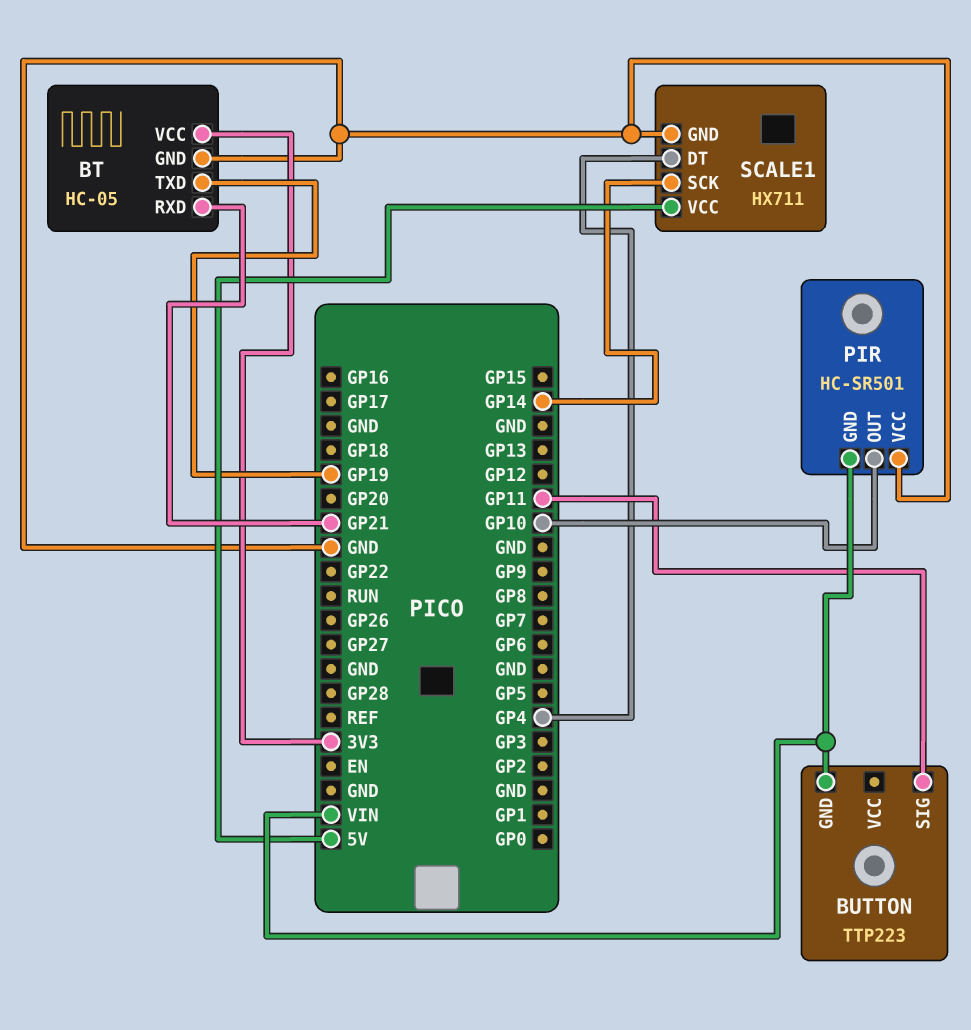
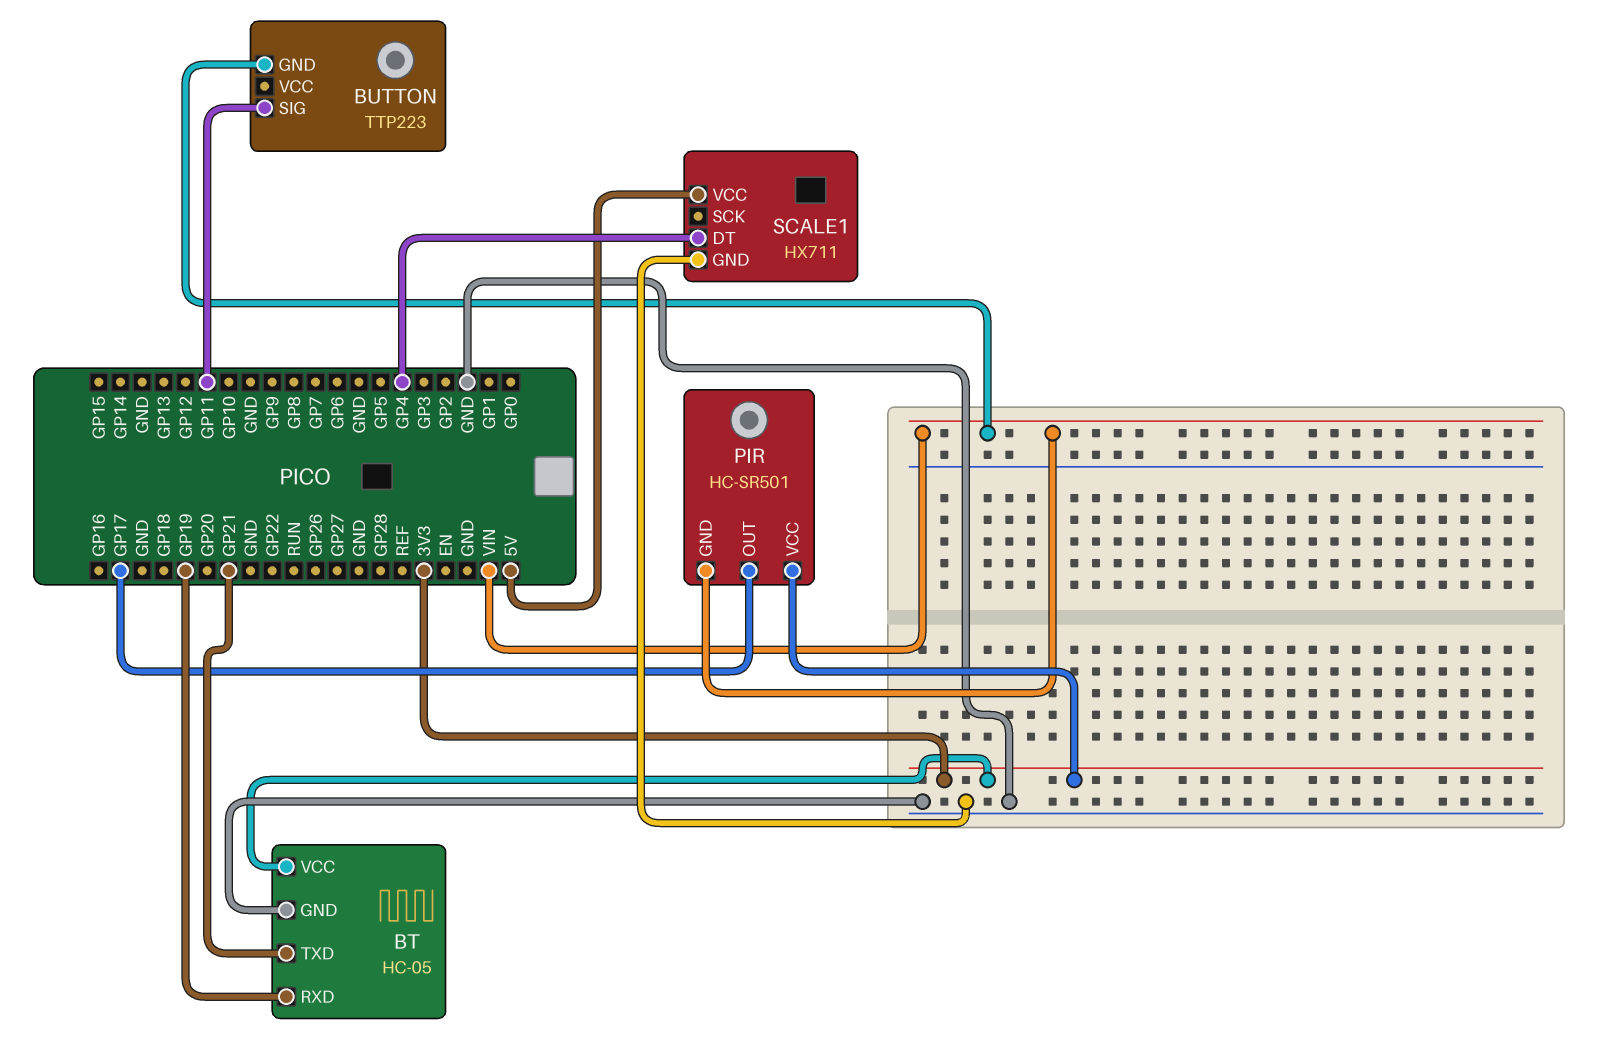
BT pin RXD: GP21 -> GP19
BT pin TXD: GP19 -> GP21
PIR pin OUT: GP10 -> GP17
PIR pin VCC: GND -> 3V3
SCALE1 pin SCK: GP14 -> none

